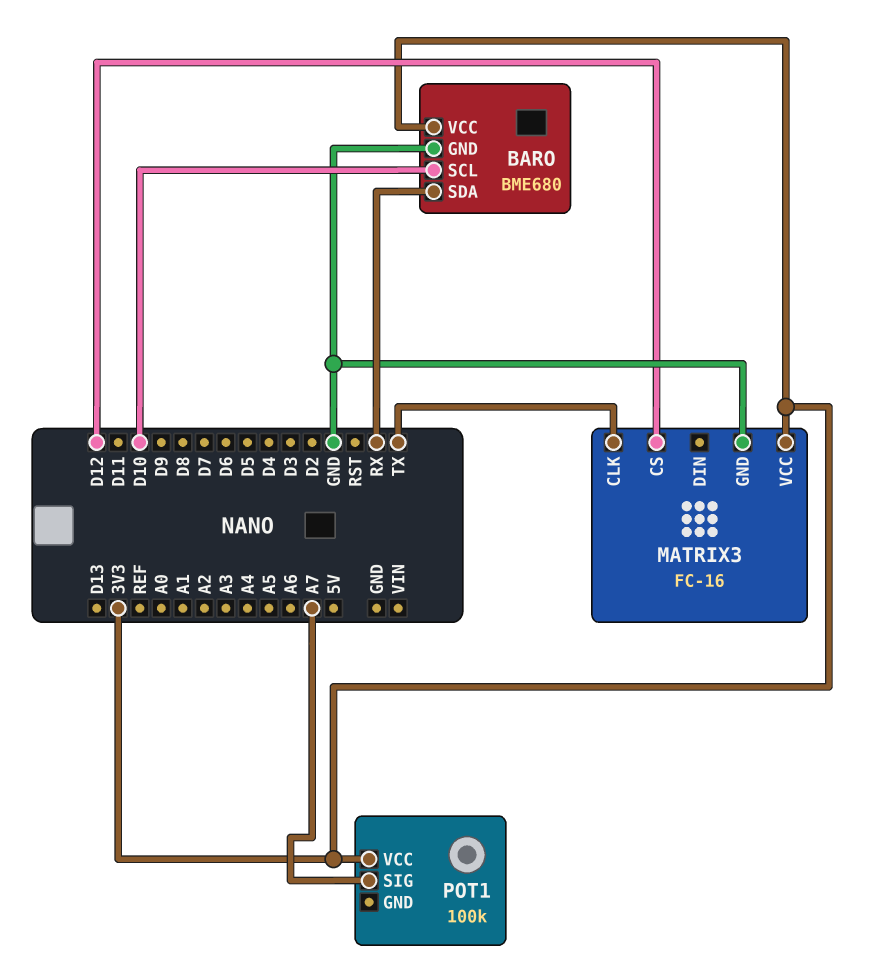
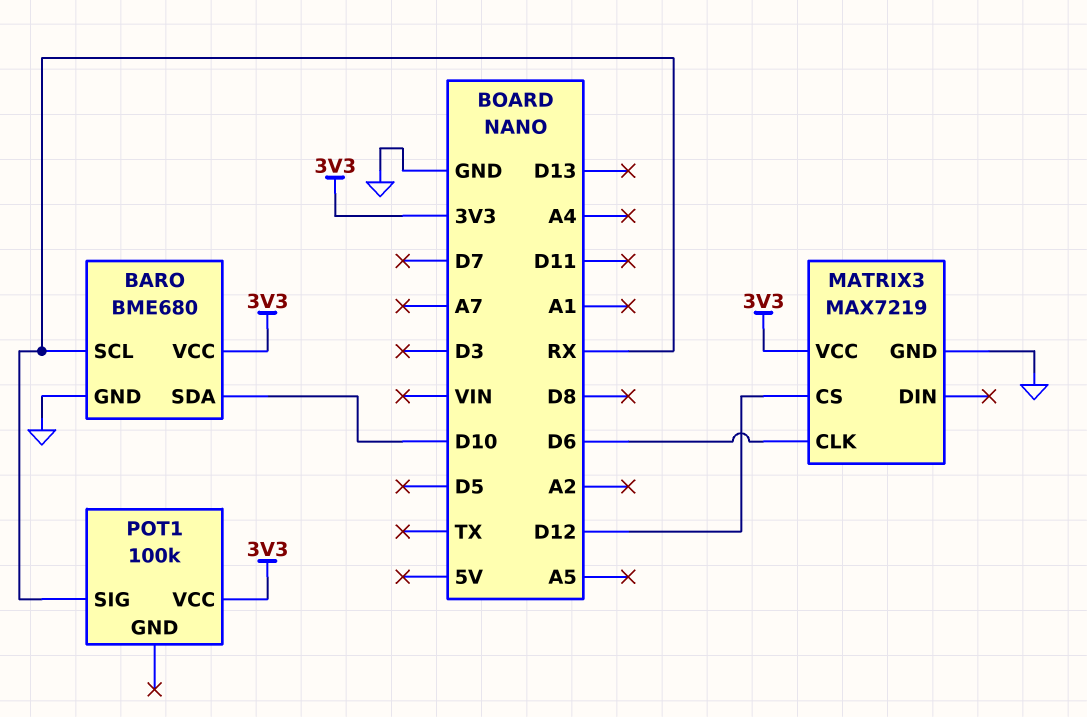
BARO pin SCL: D10 -> RX
BARO pin SDA: RX -> D10
MATRIX3: FC-16 -> MAX7219
MATRIX3 pin CLK: TX -> D6
POT1 pin SIG: A7 -> RX

